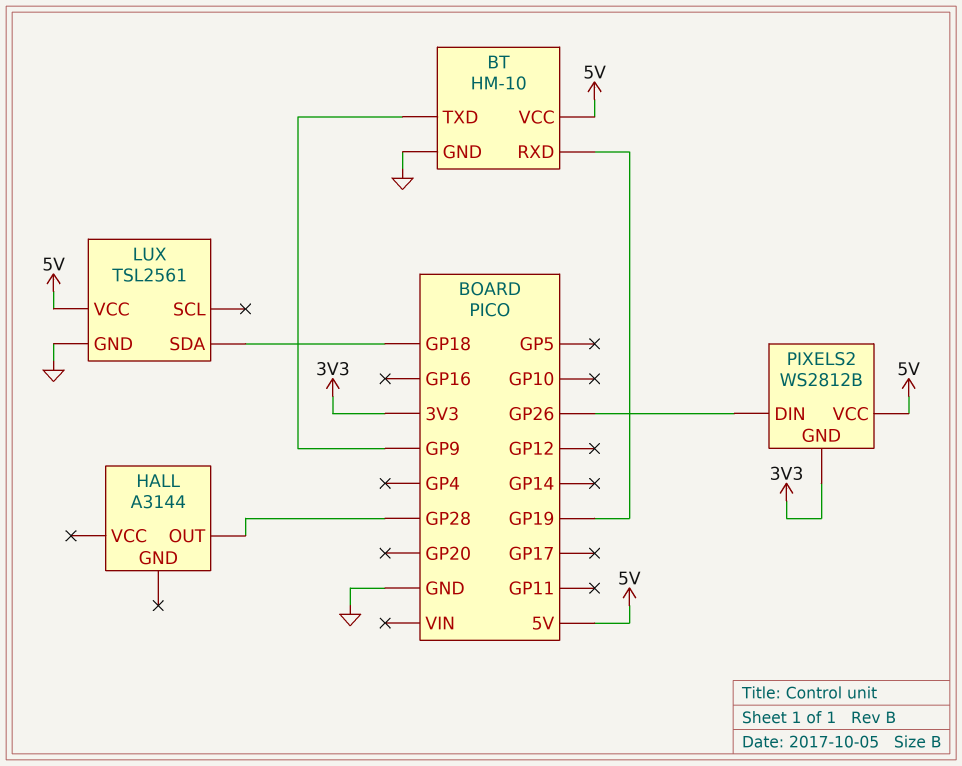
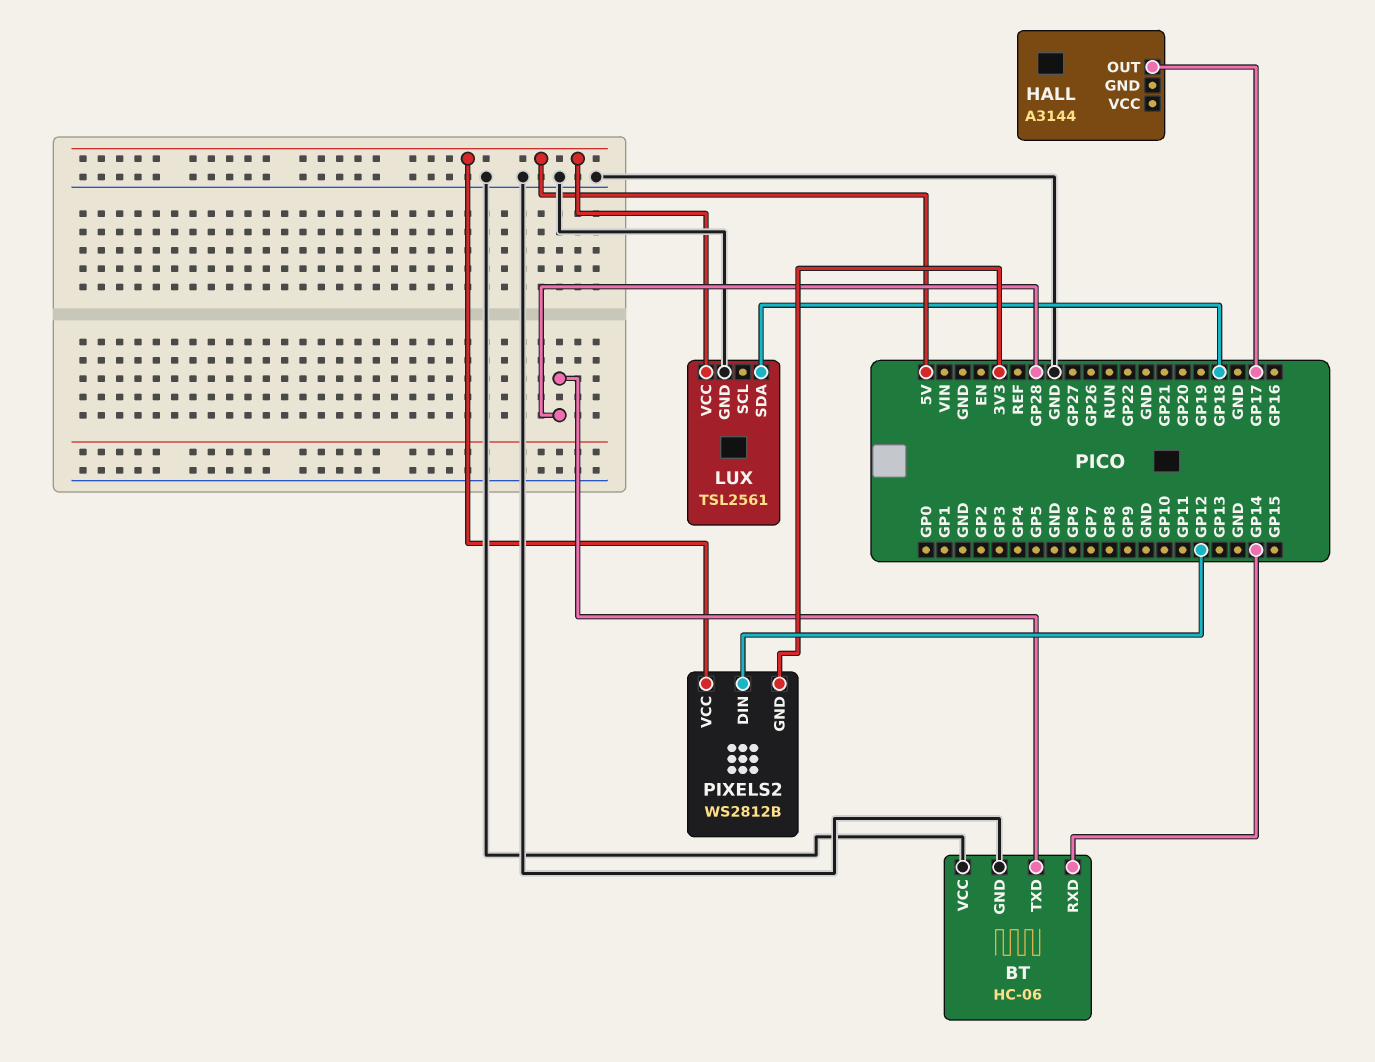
BT: HM-10 -> HC-06
BT pin RXD: GP19 -> GP14
BT pin TXD: GP9 -> GP28
BT pin VCC: 5V -> GND
HALL pin OUT: GP28 -> GP17
PIXELS2 pin DIN: GP26 -> GP12

